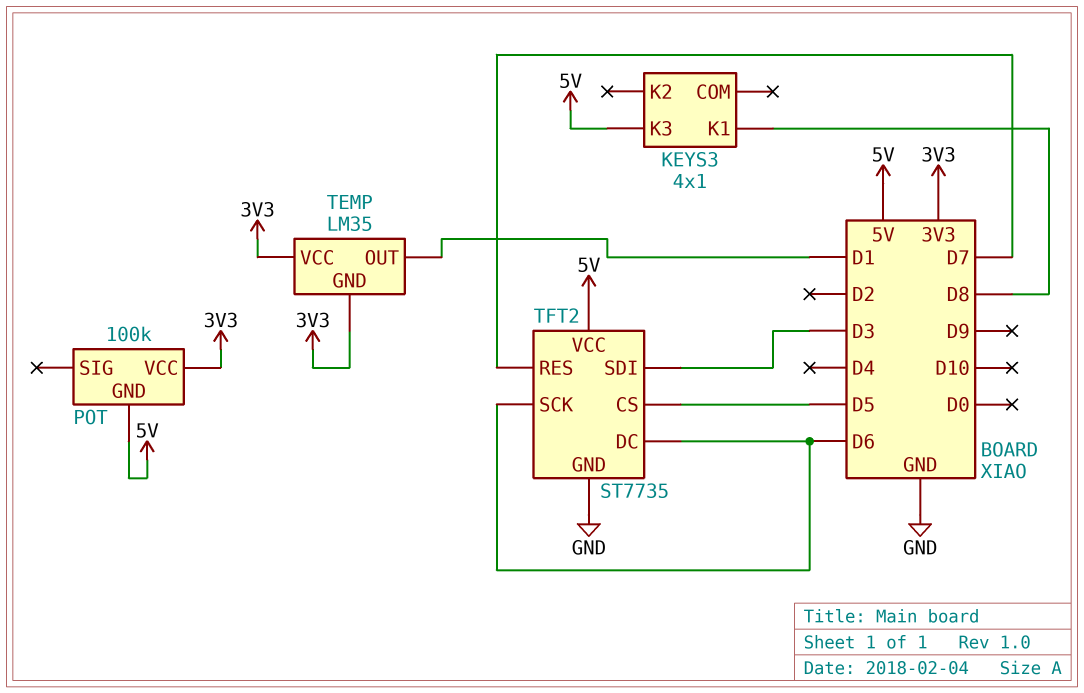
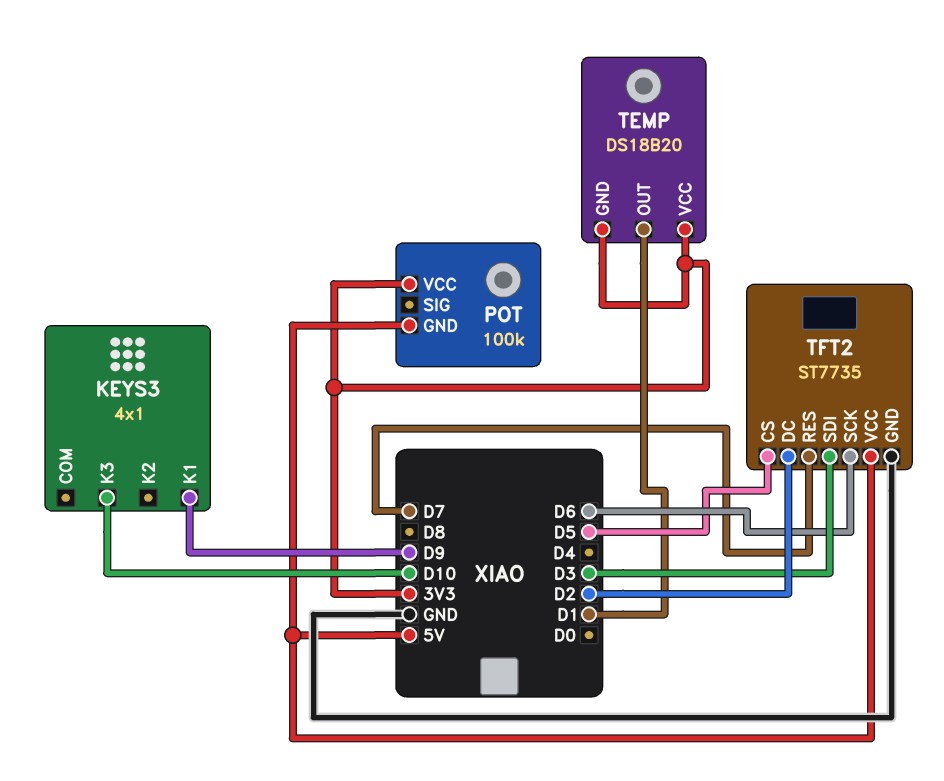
KEYS3 pin K1: D8 -> D9
KEYS3 pin K3: 5V -> D10
TEMP: LM35 -> DS18B20
TFT2 pin DC: D6 -> D2

